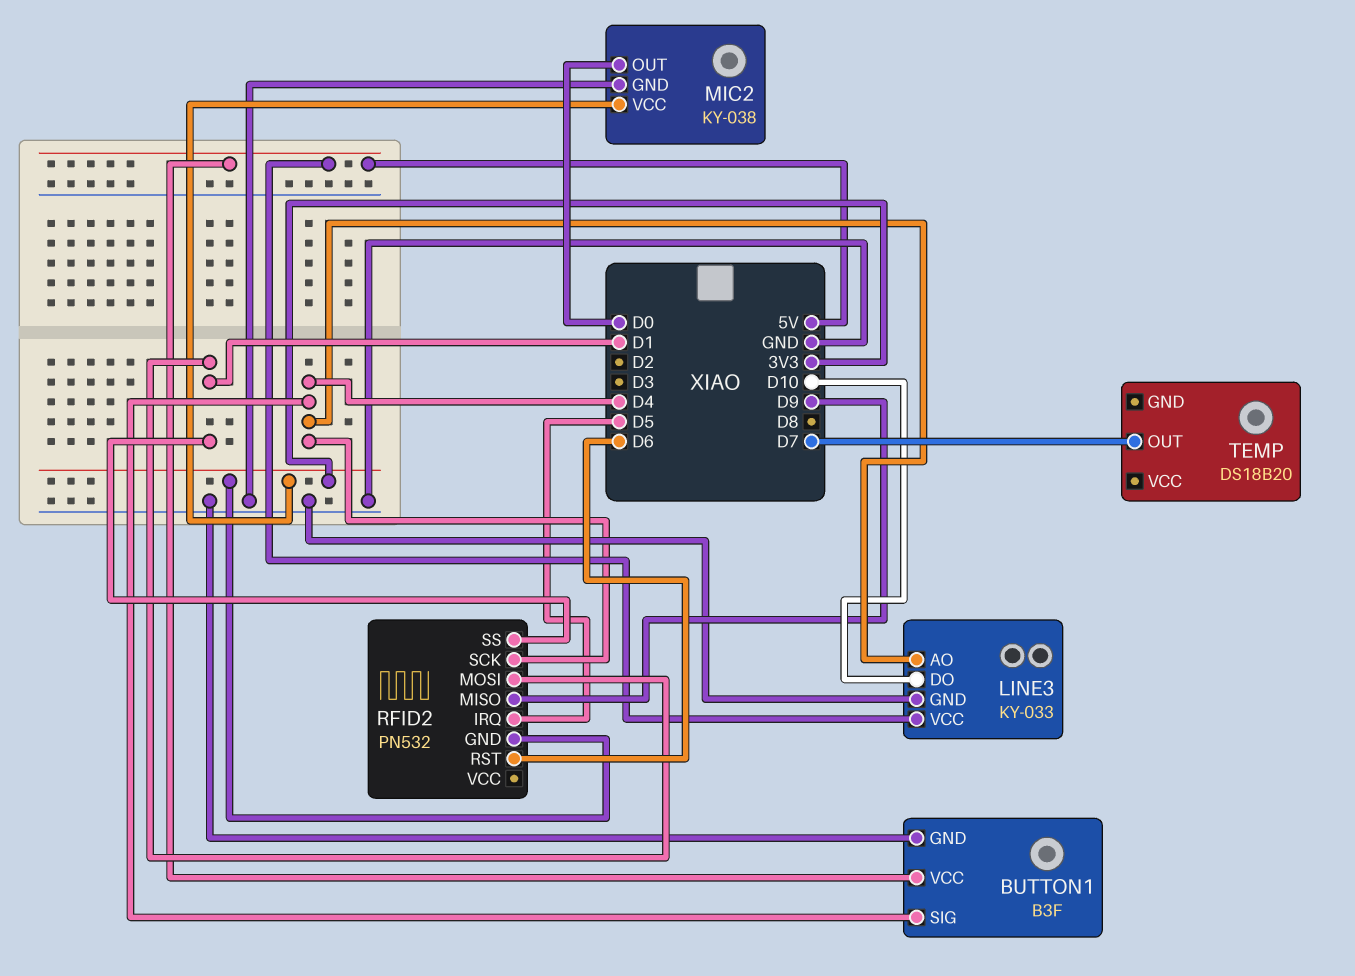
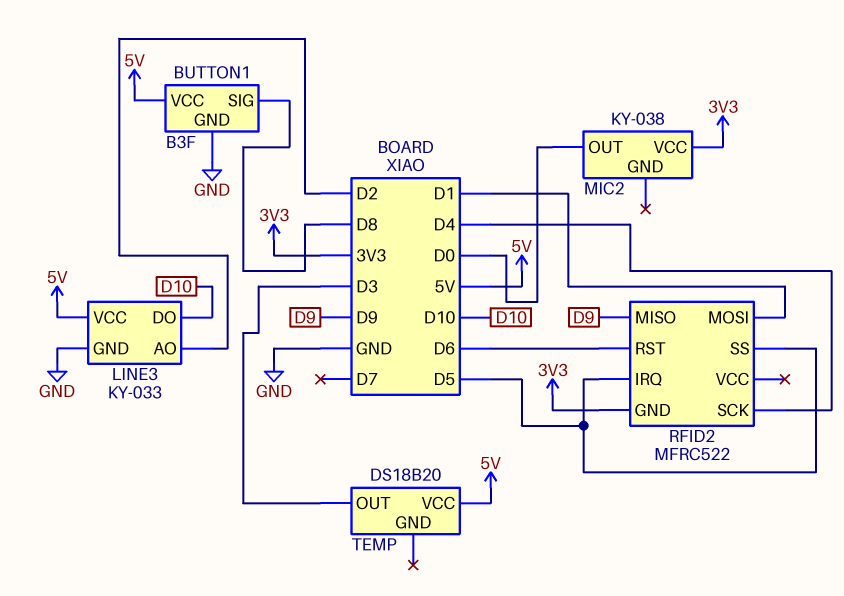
BUTTON1 pin SIG: D4 -> D8
LINE3 pin AO: D4 -> D2
MIC2 pin GND: GND -> none
RFID2: PN532 -> MFRC522
RFID2 pin SS: D1 -> D5
TEMP pin OUT: D7 -> D3
TEMP pin VCC: none -> 5V

